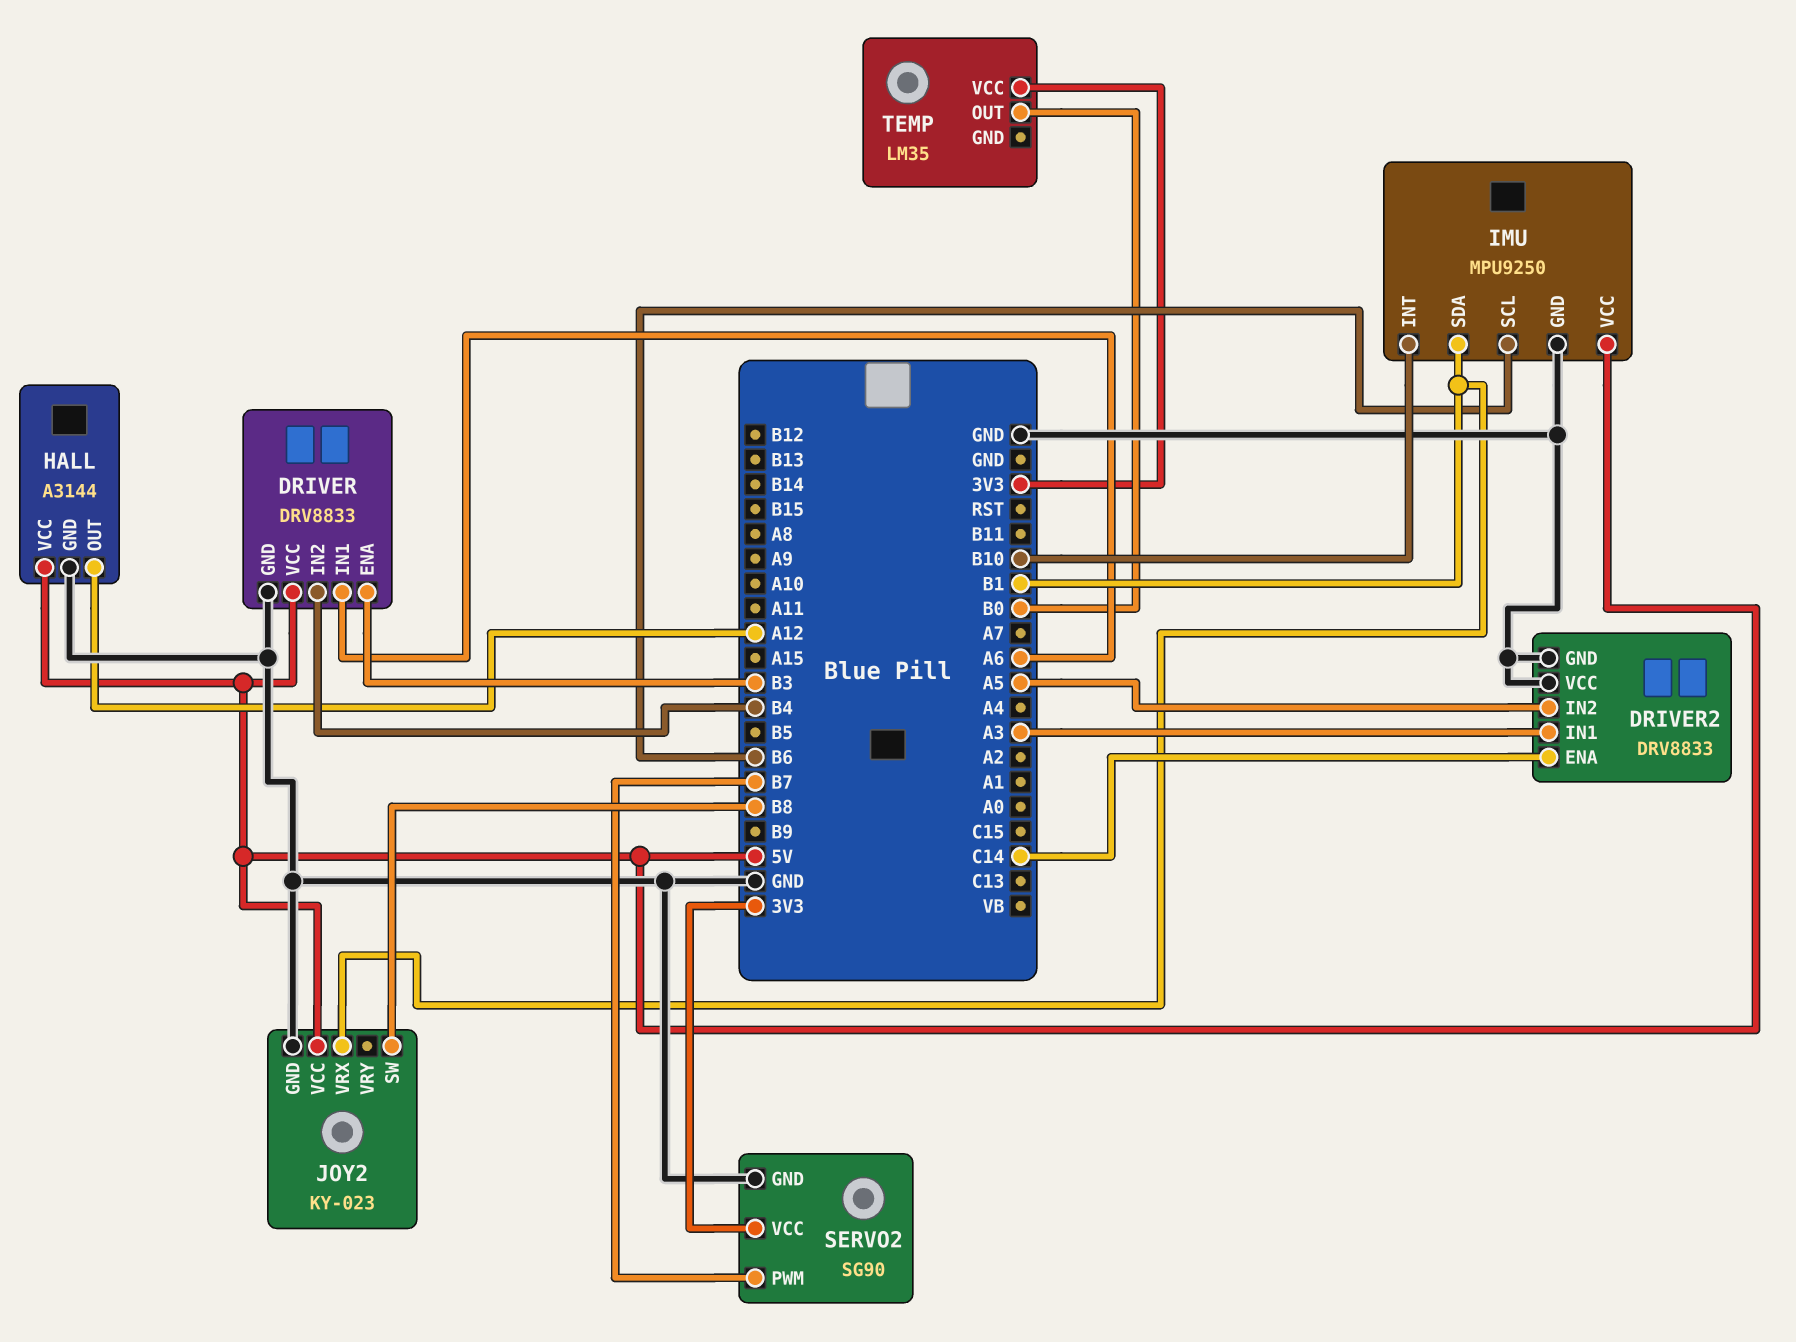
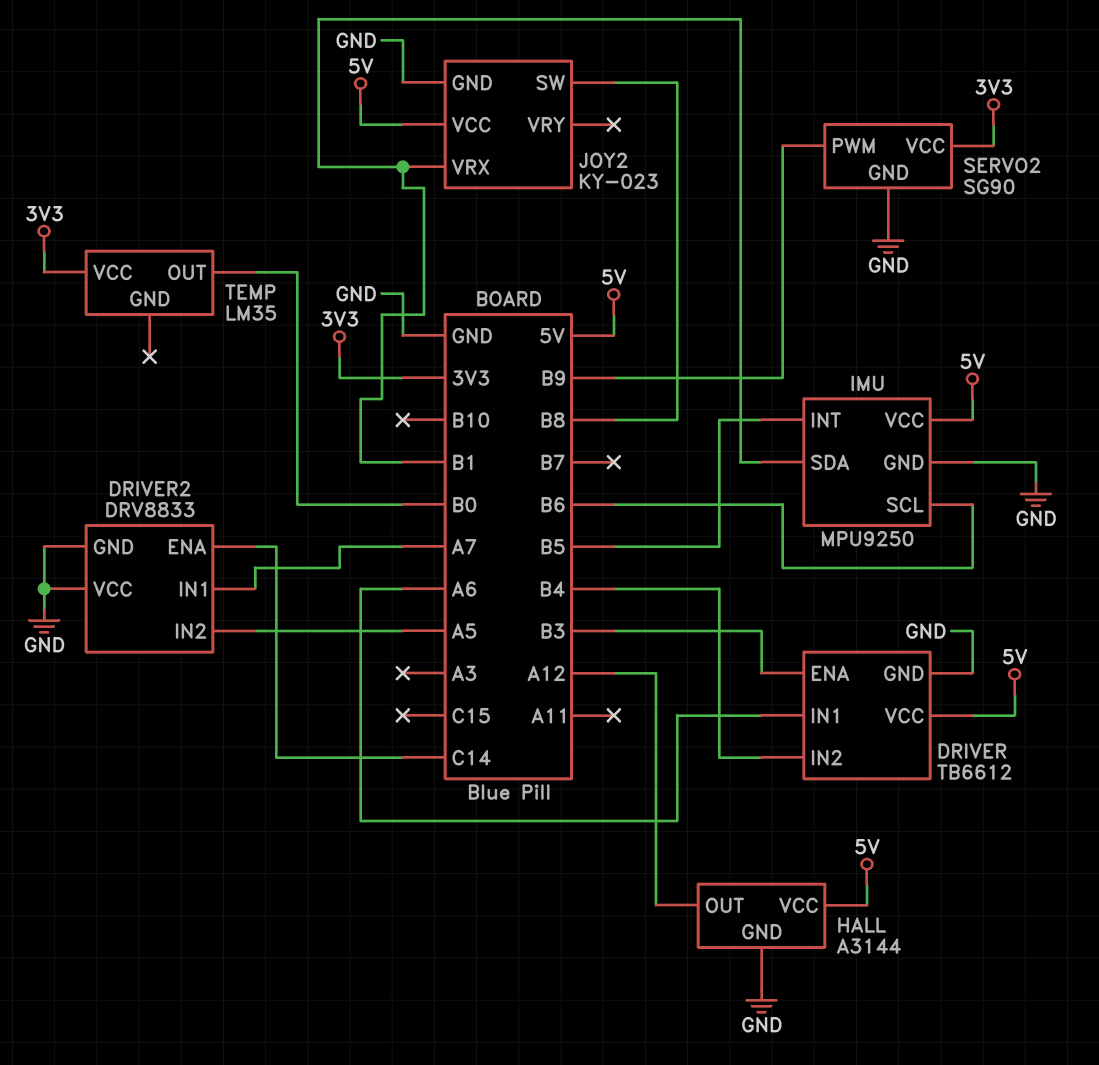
DRIVER: DRV8833 -> TB6612
DRIVER2 pin IN1: A3 -> A7
IMU pin INT: B10 -> B5
SERVO2 pin PWM: B7 -> B9

